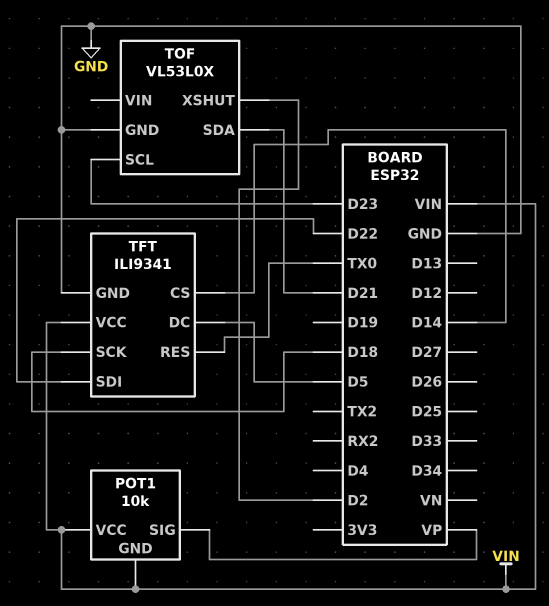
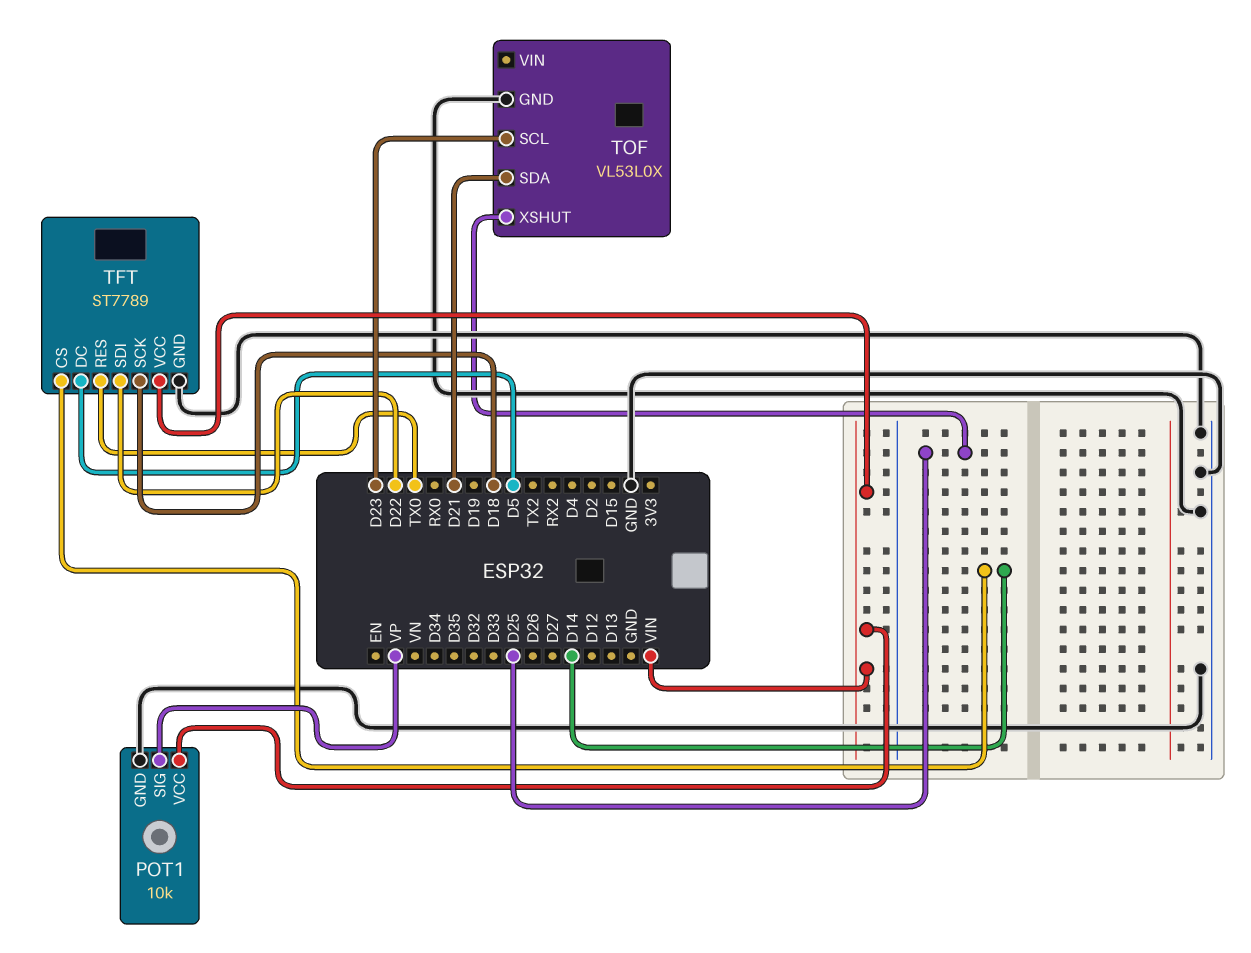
POT1 pin GND: VIN -> GND
TFT: ILI9341 -> ST7789
TOF pin XSHUT: D2 -> D25

